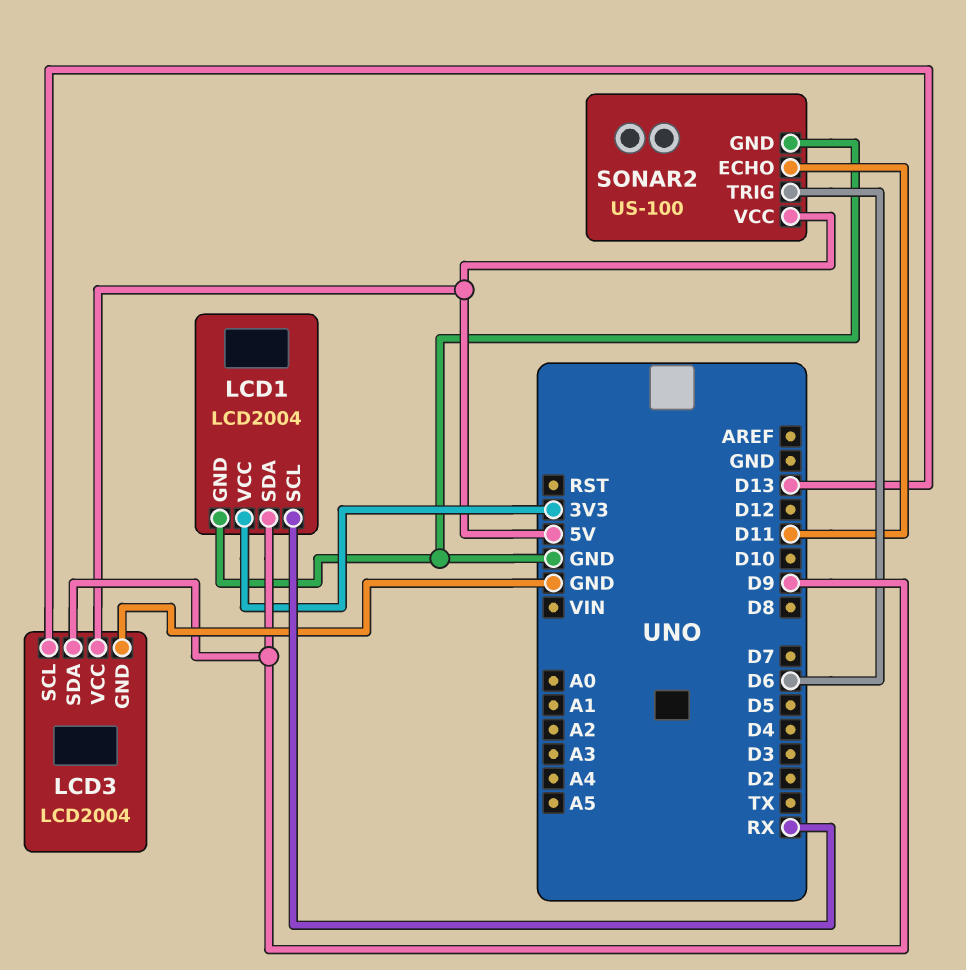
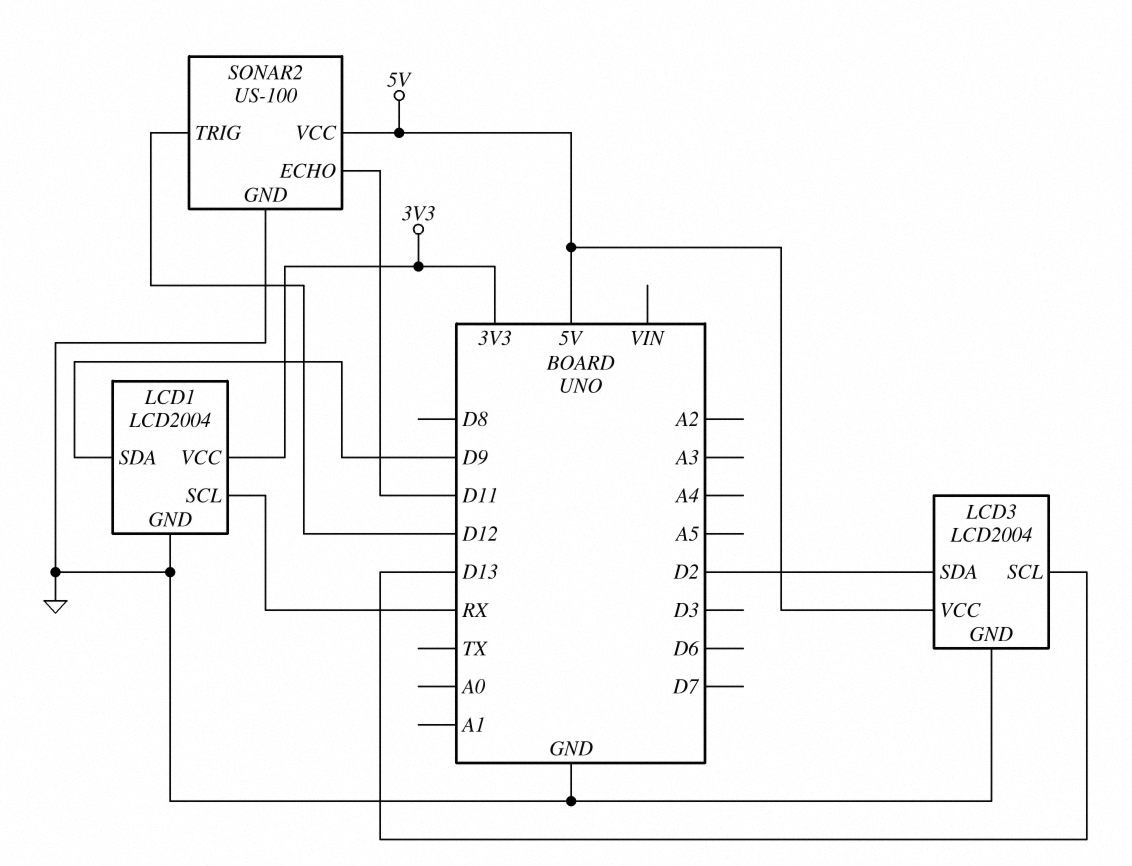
LCD3 pin SDA: D9 -> D2
SONAR2 pin TRIG: D6 -> D12

